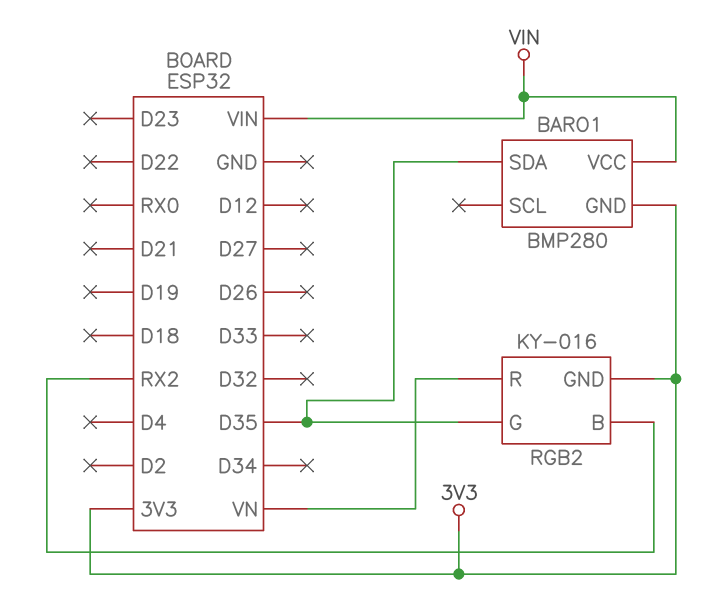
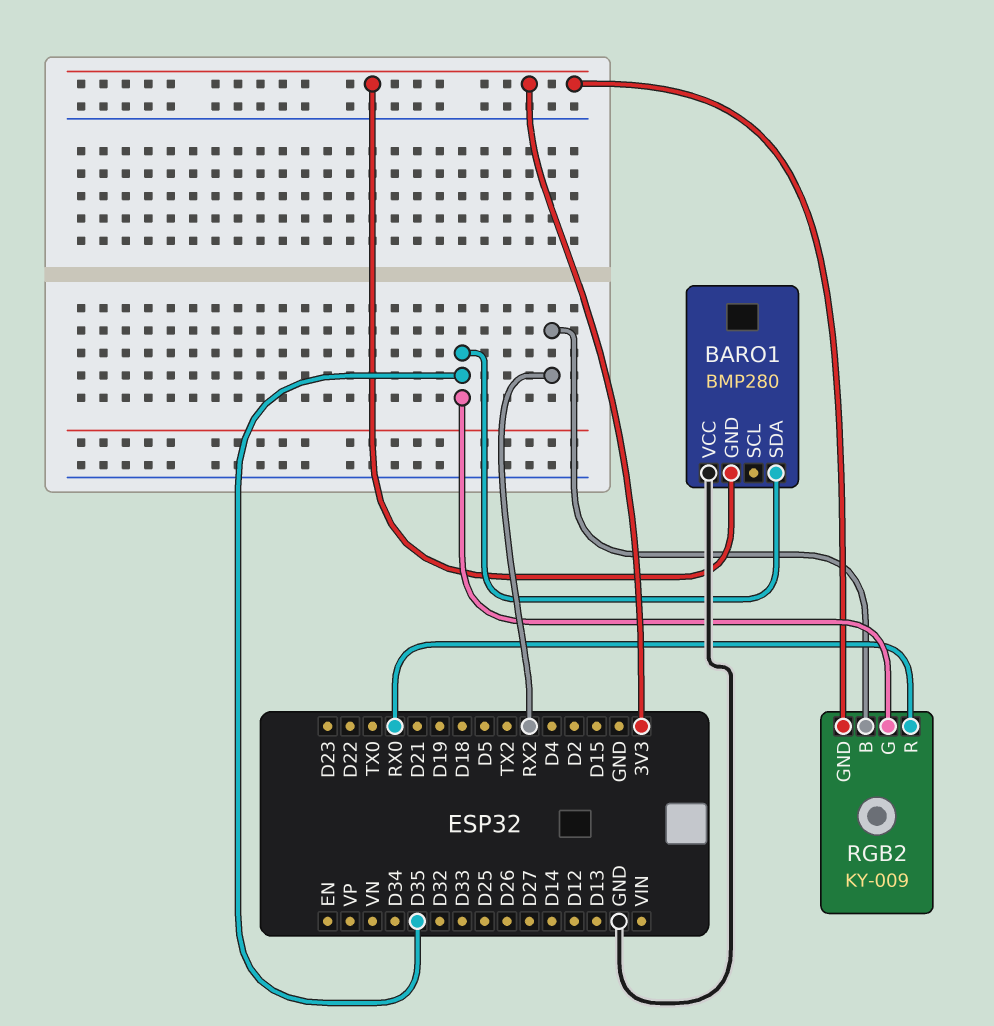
BARO1 pin VCC: VIN -> GND
RGB2: KY-016 -> KY-009
RGB2 pin R: VN -> RX0

